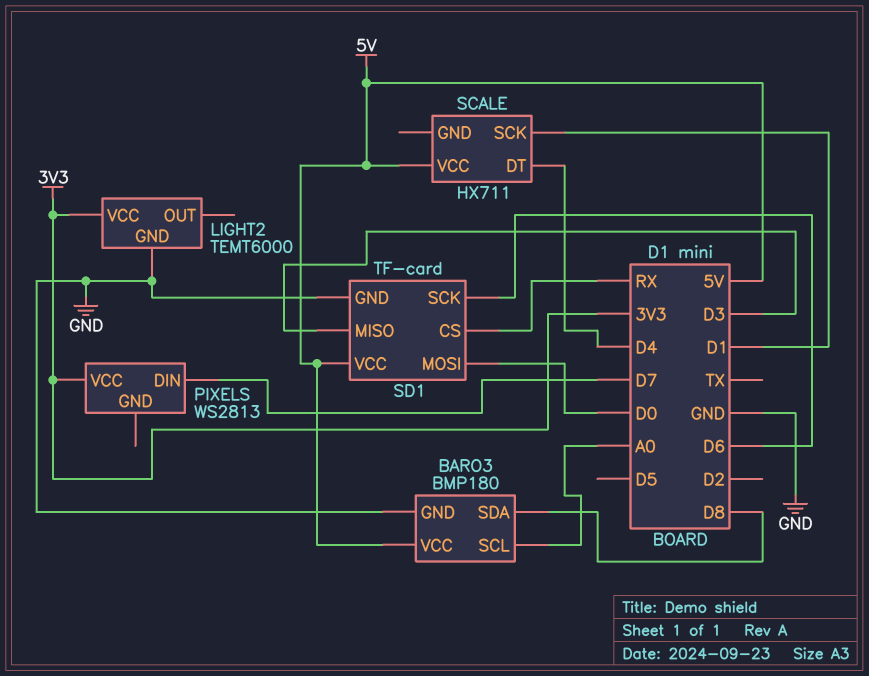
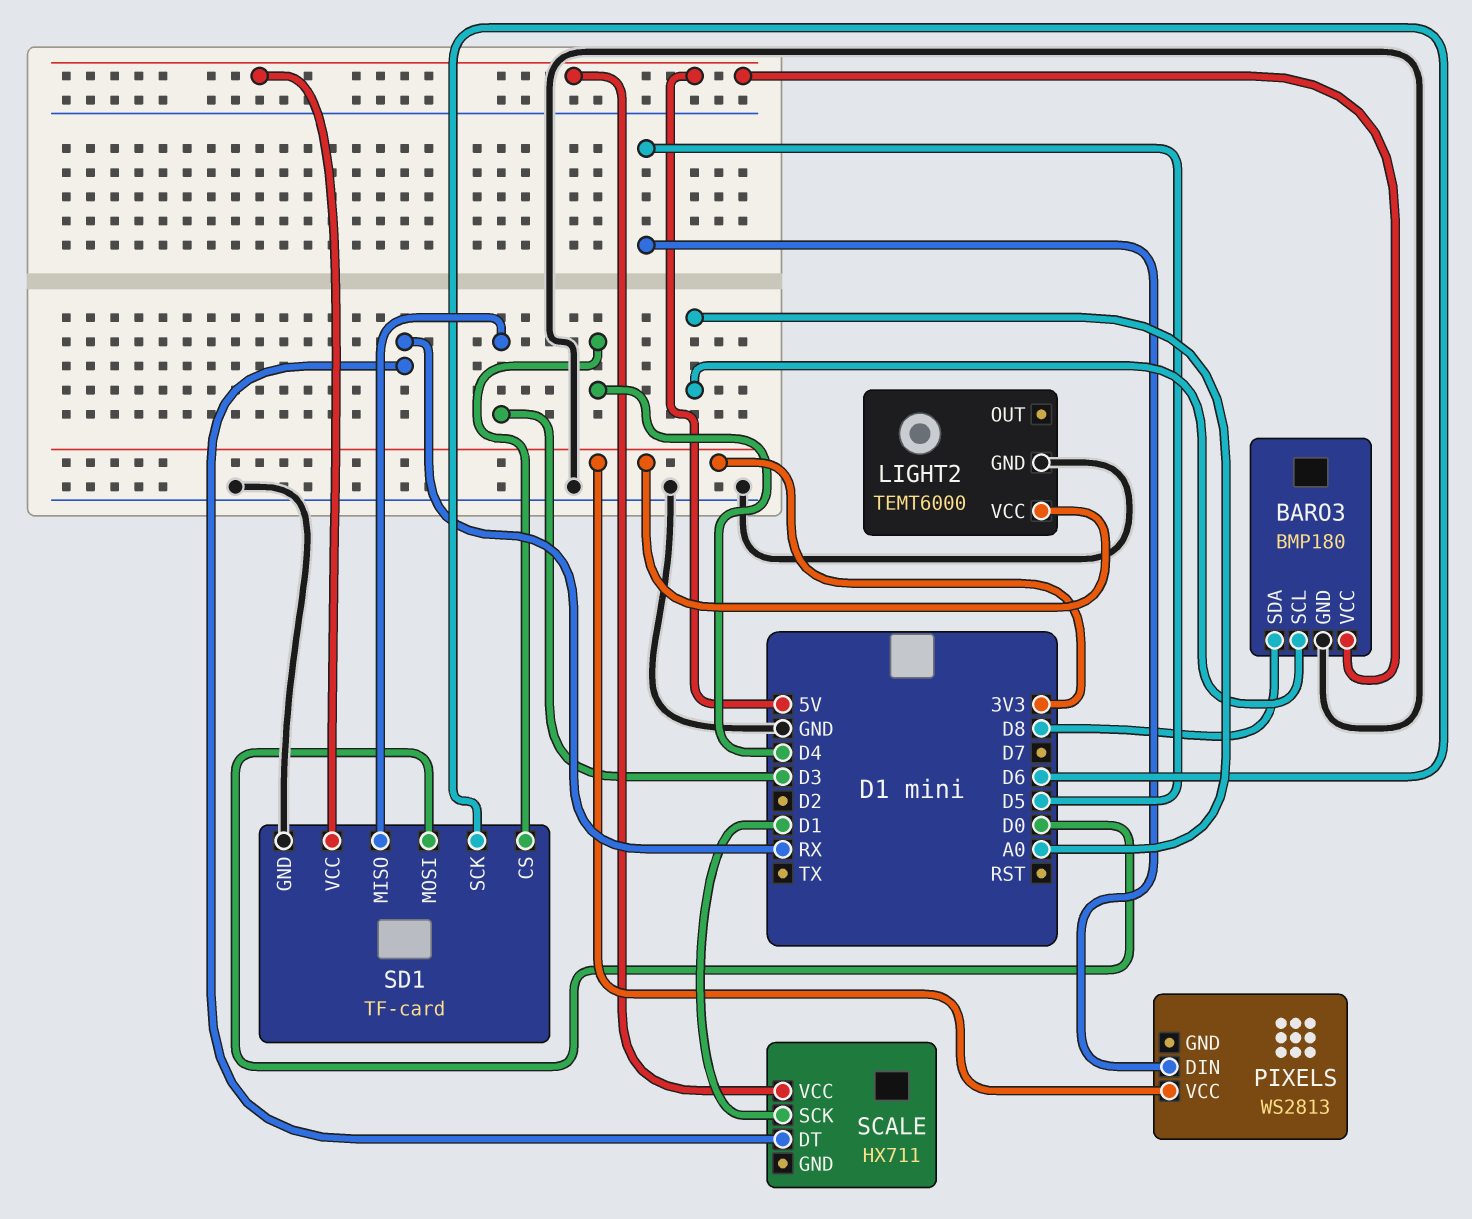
PIXELS pin DIN: D7 -> D5
SCALE pin DT: D4 -> RX
SD1 pin CS: RX -> D4

